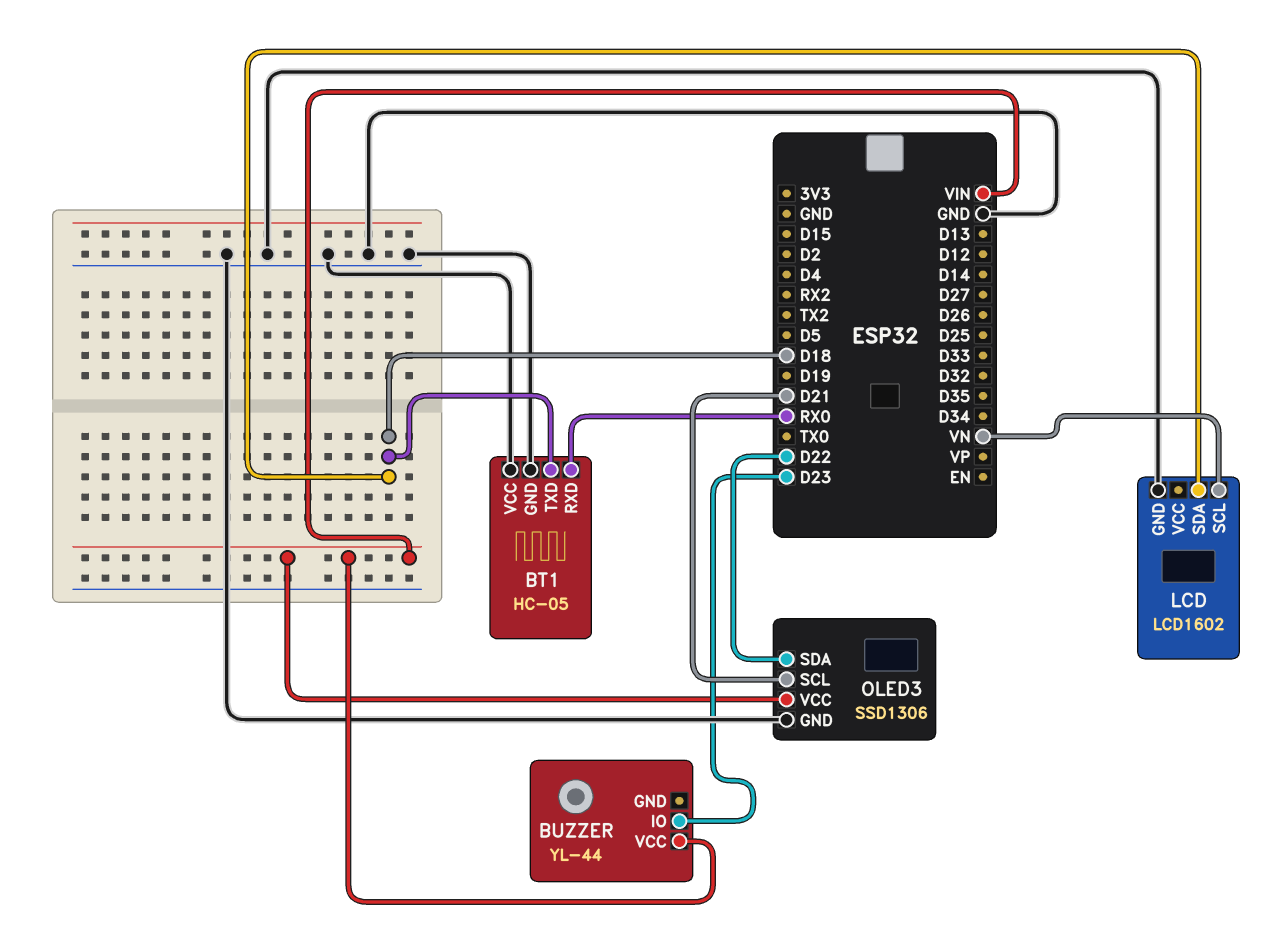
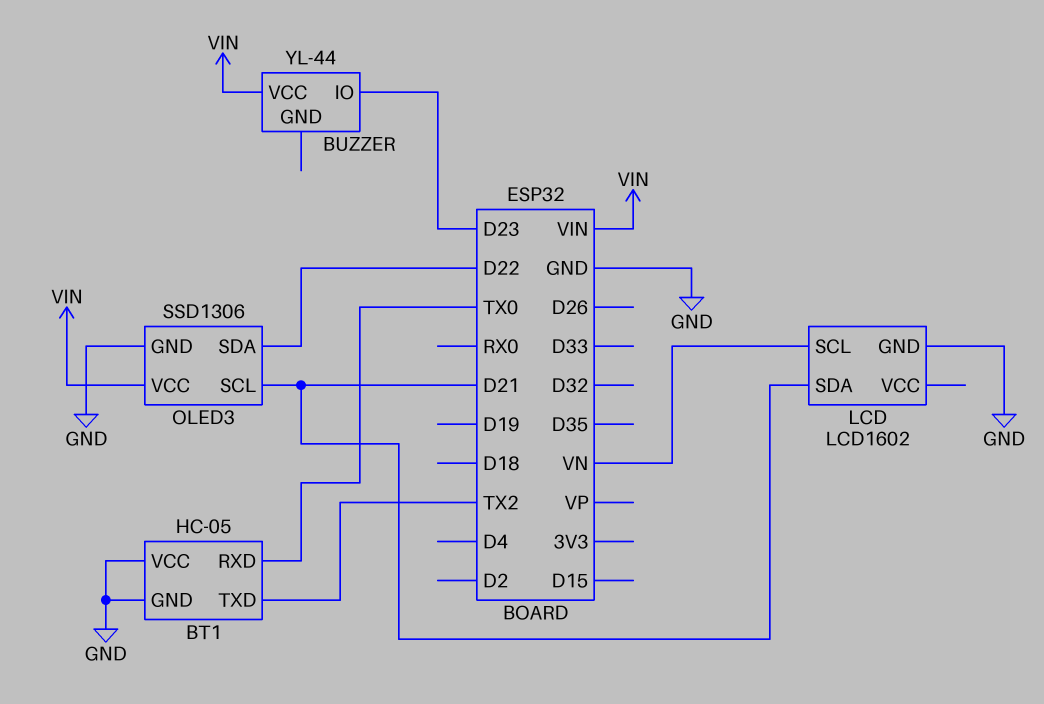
BT1 pin RXD: RX0 -> TX0
BT1 pin TXD: D18 -> TX2
LCD pin SDA: D18 -> D21

